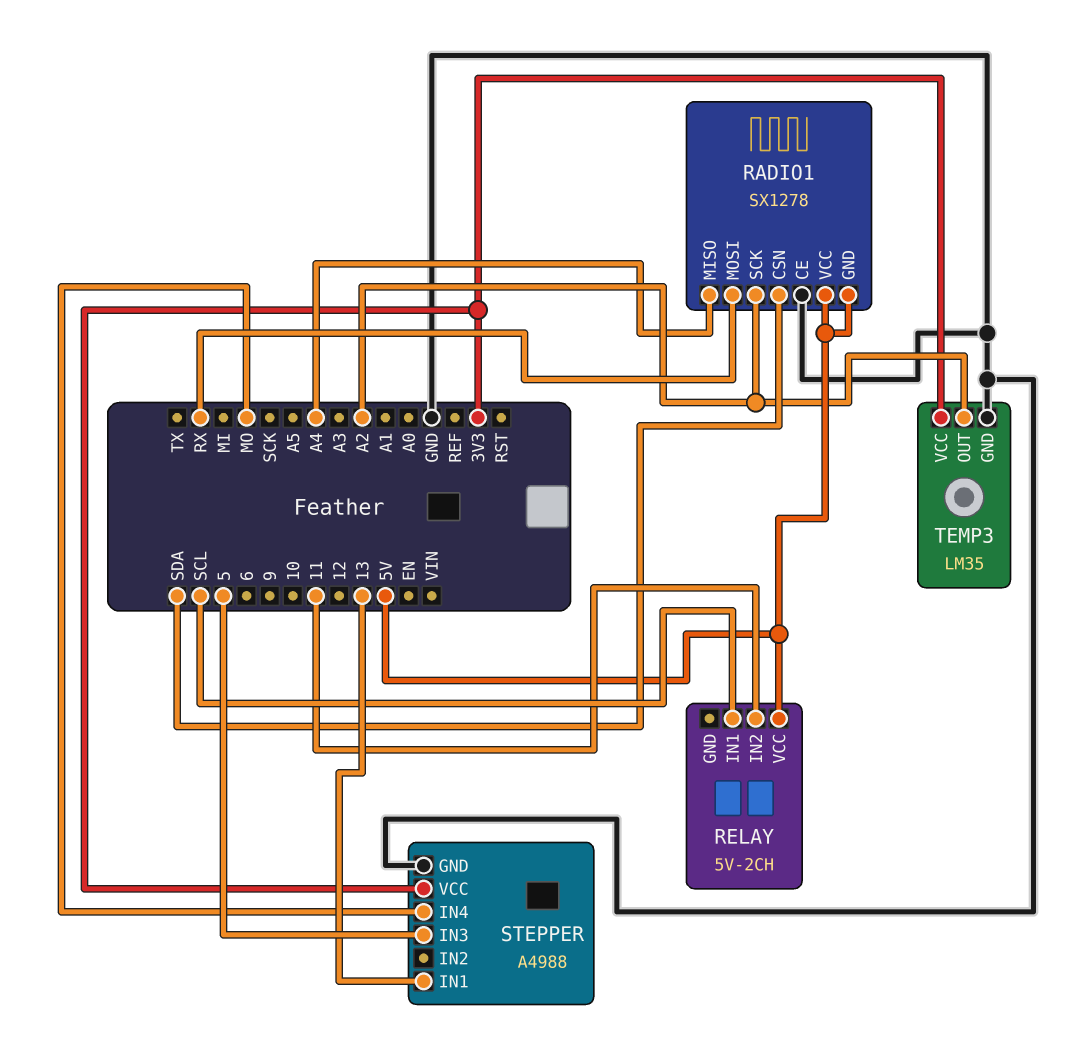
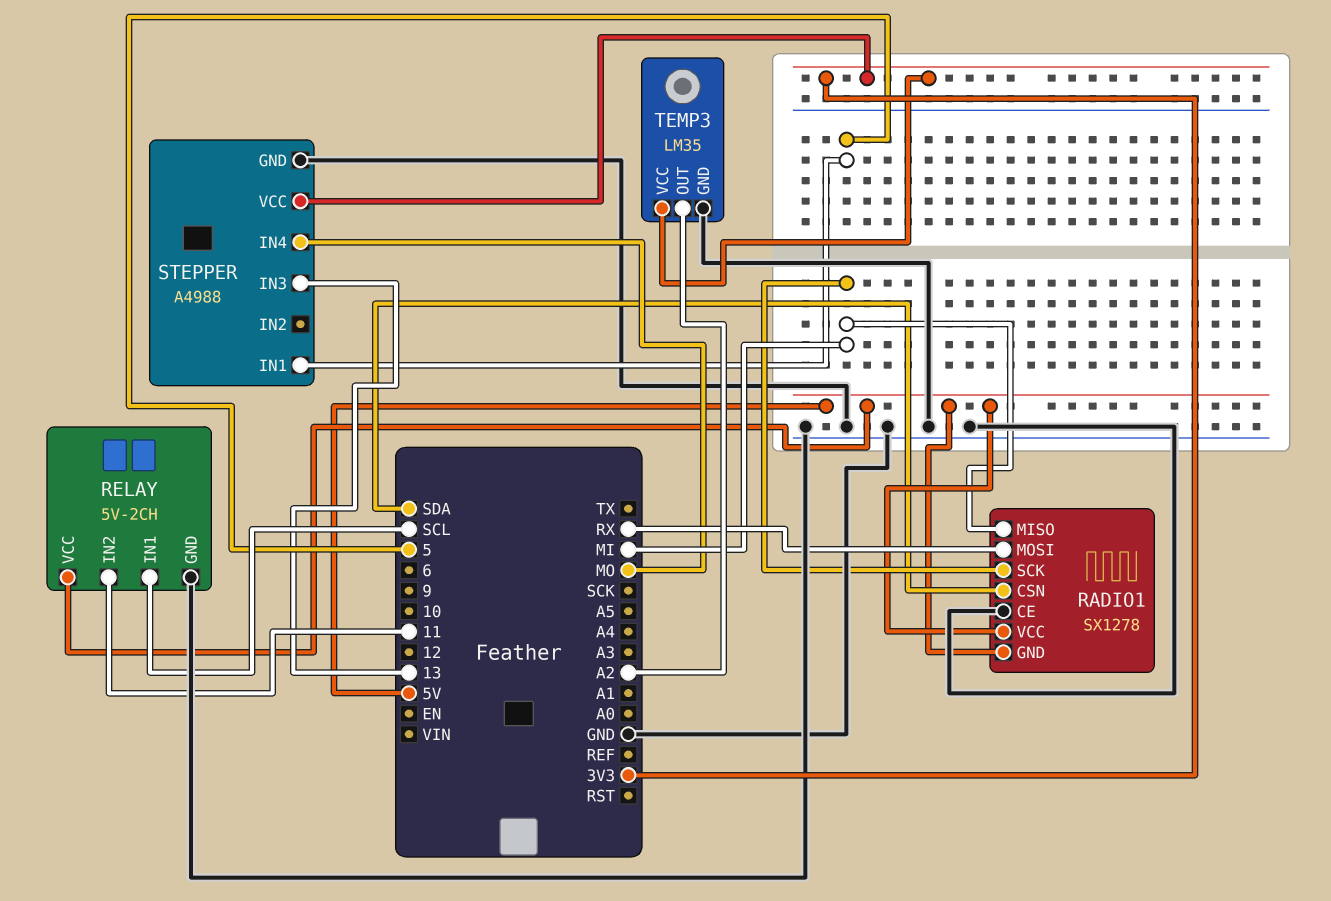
RADIO1 pin MISO: A4 -> MI
RADIO1 pin SCK: A2 -> MI
RELAY pin GND: none -> GND
STEPPER pin IN1: 13 -> 5
STEPPER pin IN3: 5 -> 13

